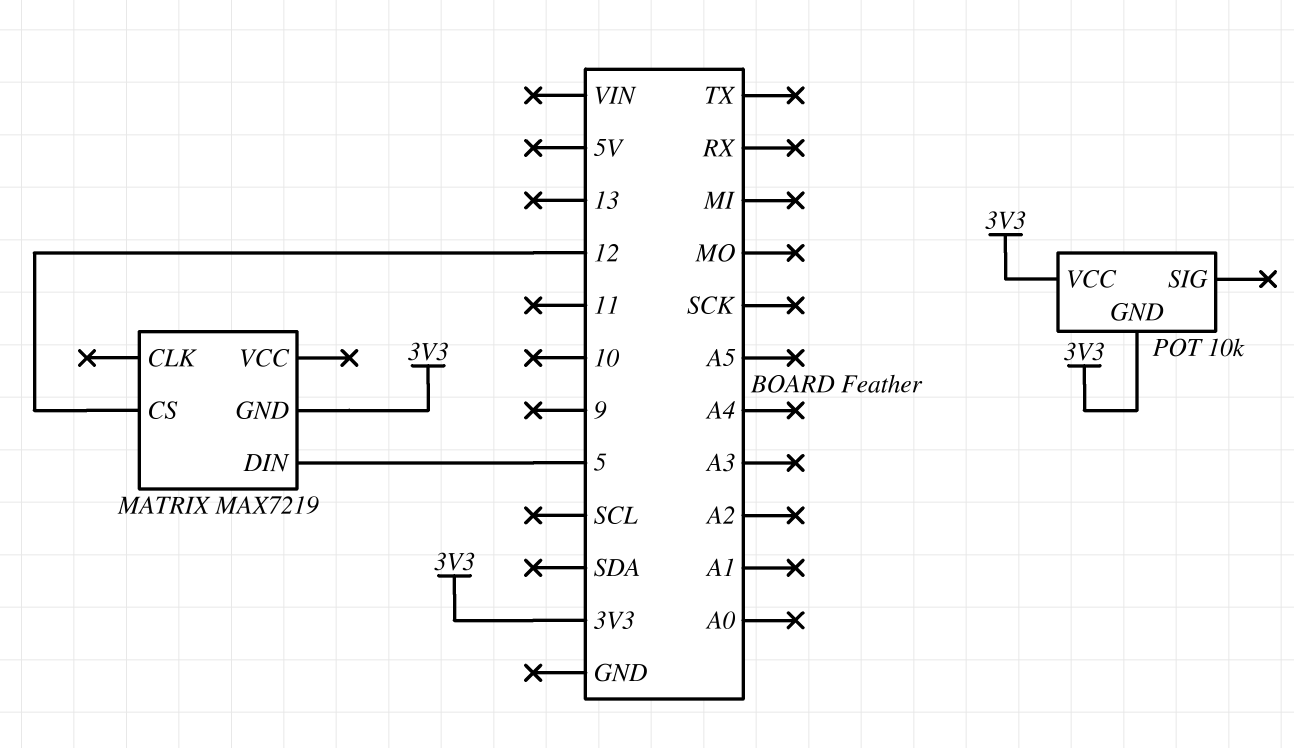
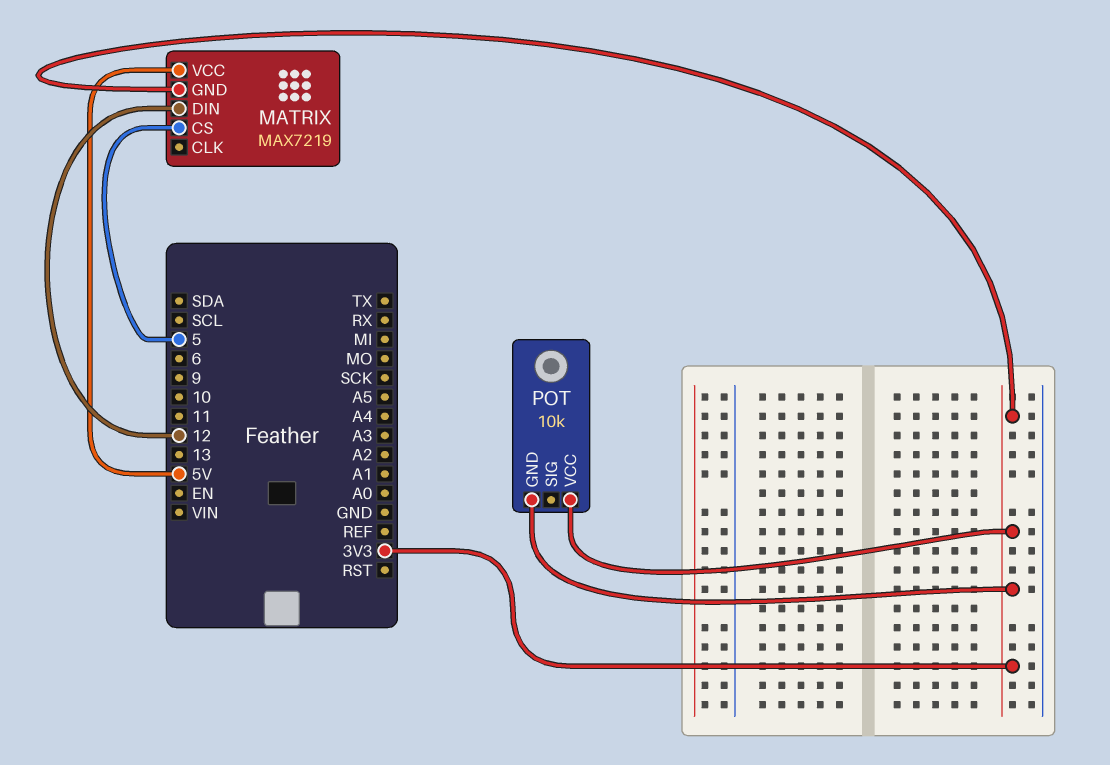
MATRIX pin CS: 12 -> 5
MATRIX pin DIN: 5 -> 12
MATRIX pin VCC: none -> 5V

